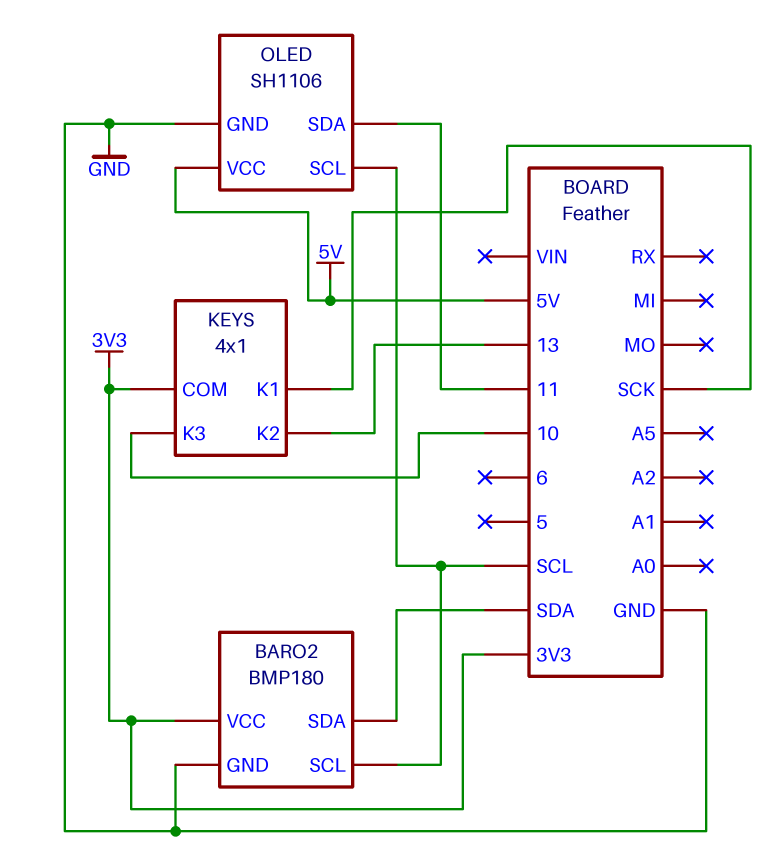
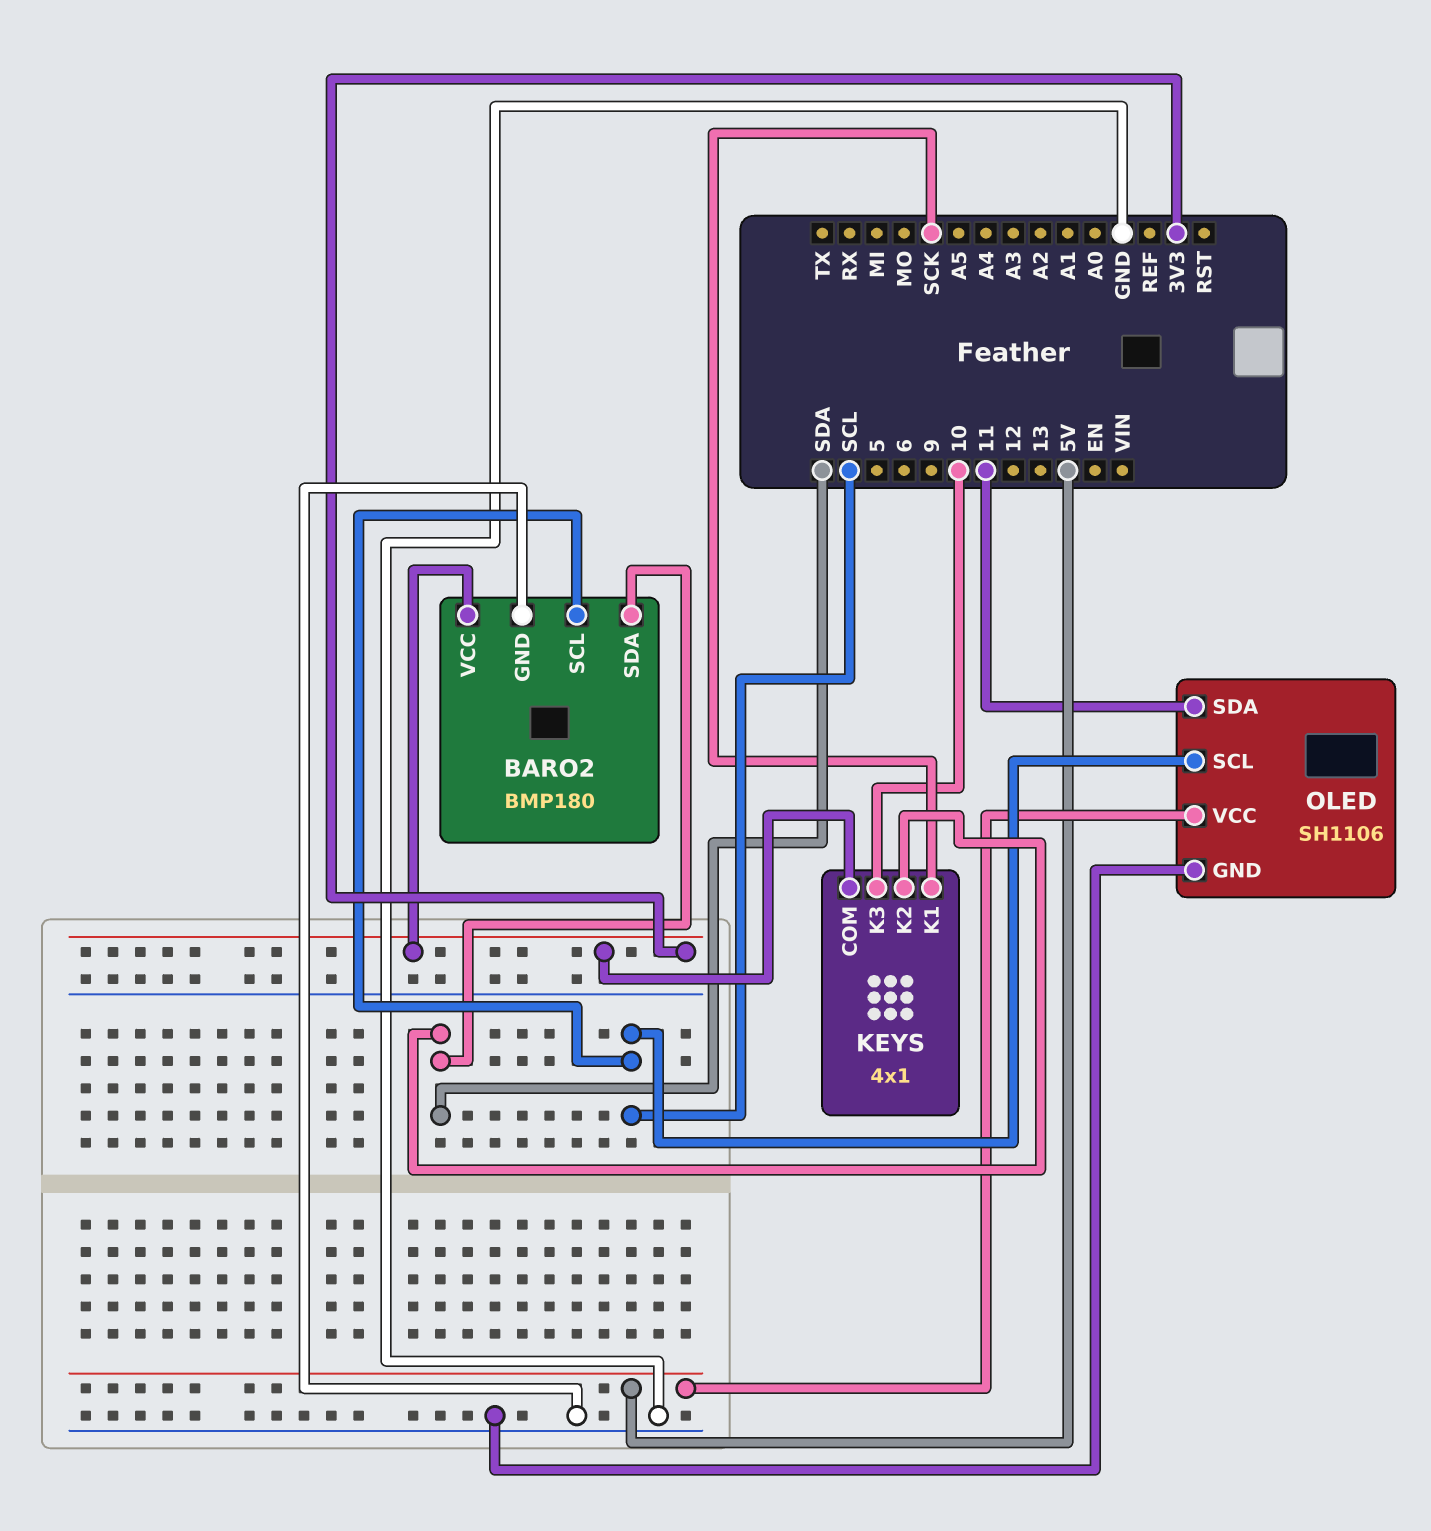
KEYS pin K2: 13 -> SDA

